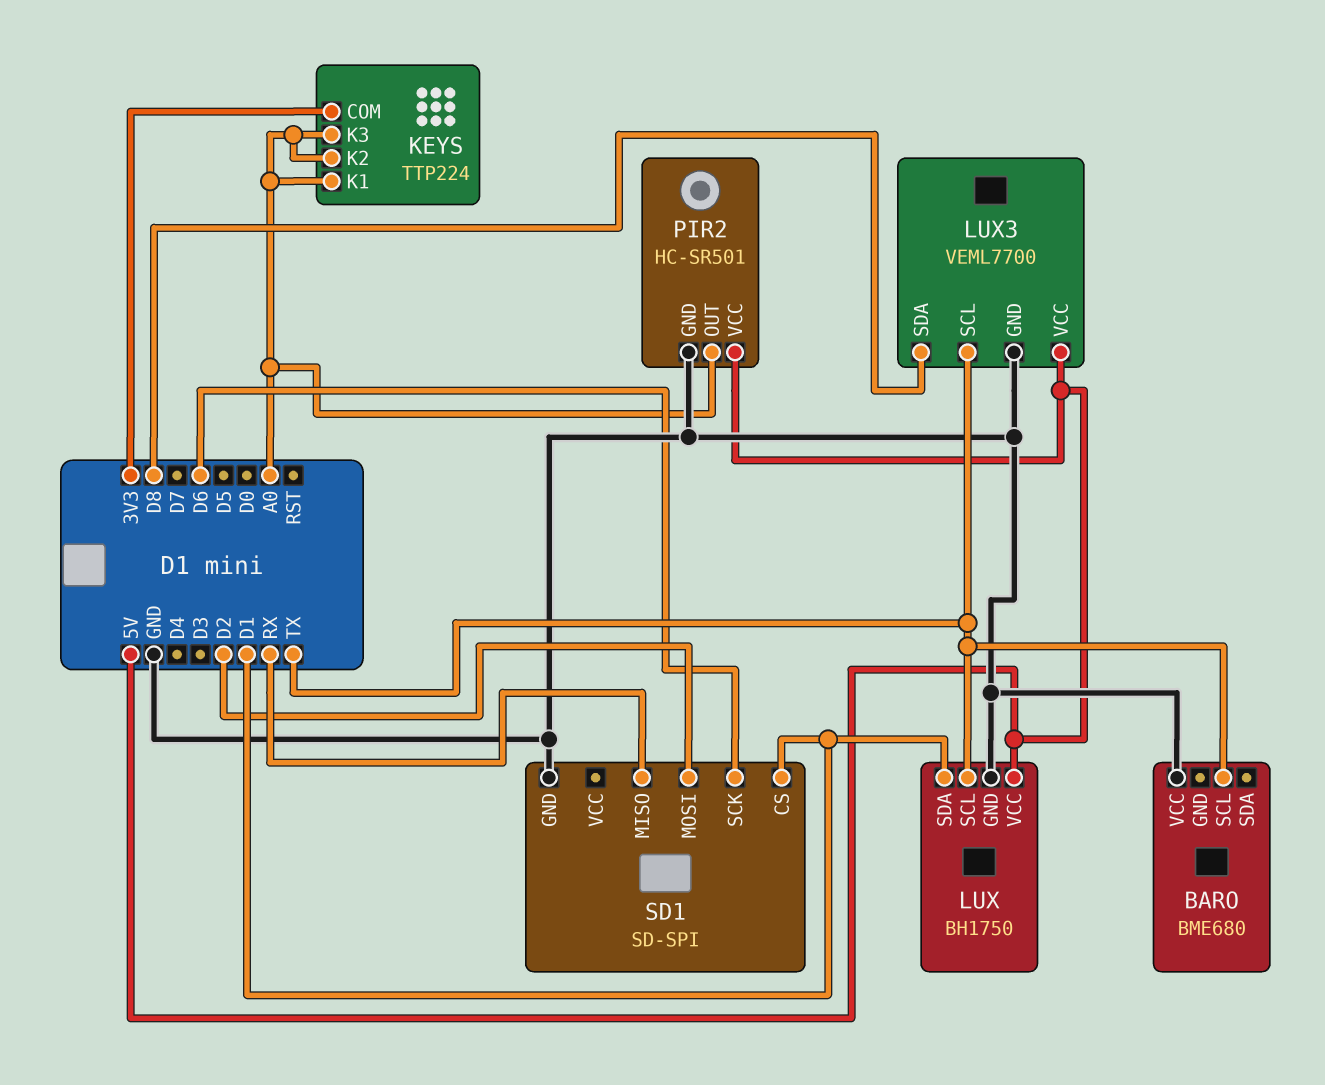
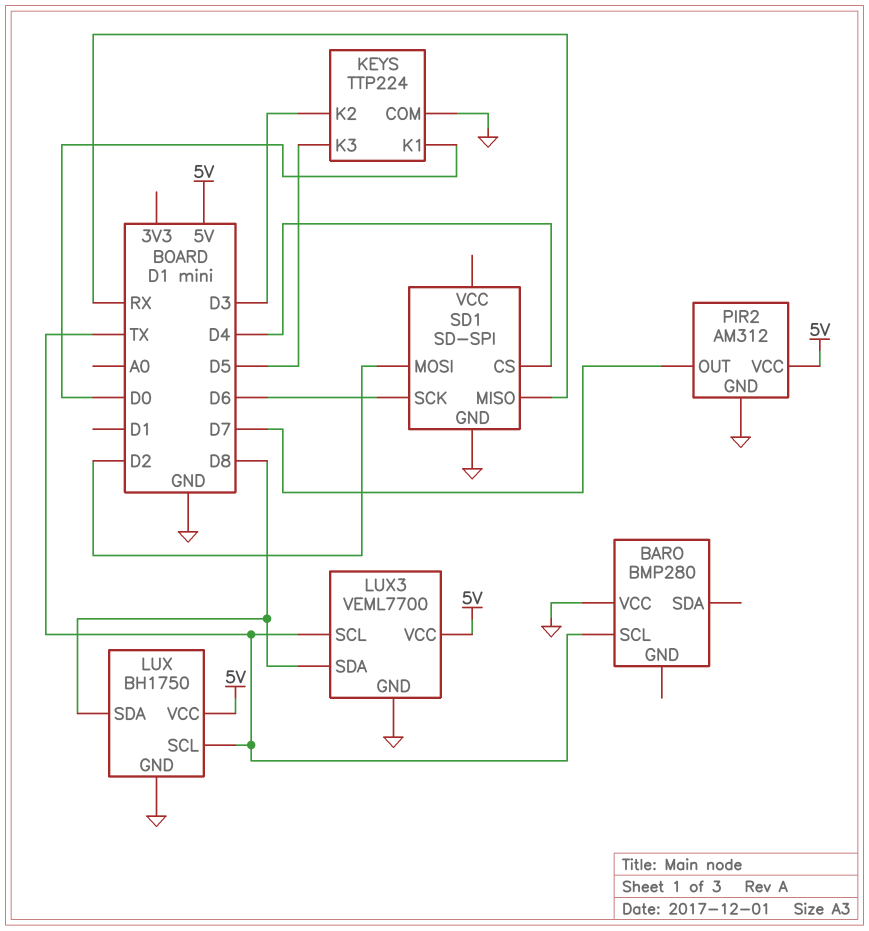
BARO: BME680 -> BMP280
KEYS pin COM: 3V3 -> GND
KEYS pin K1: A0 -> D0
KEYS pin K2: A0 -> D3
KEYS pin K3: A0 -> D5
LUX pin SDA: D1 -> D8
PIR2: HC-SR501 -> AM312
PIR2 pin OUT: A0 -> D7
SD1 pin CS: D1 -> D4

